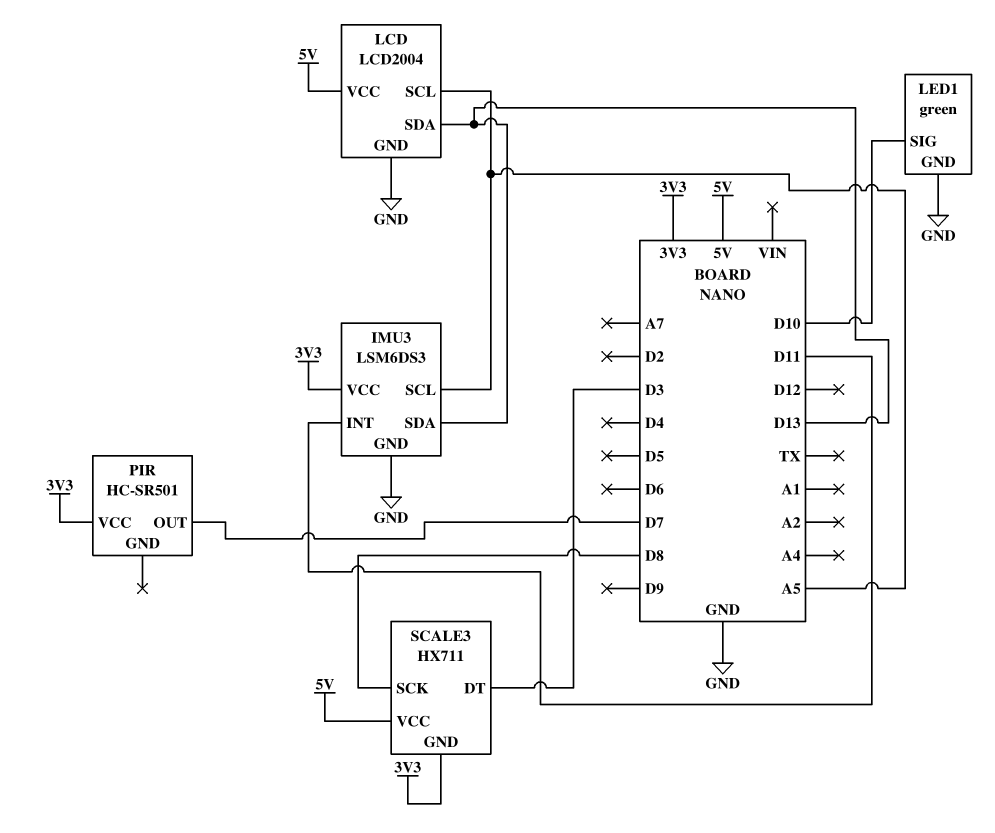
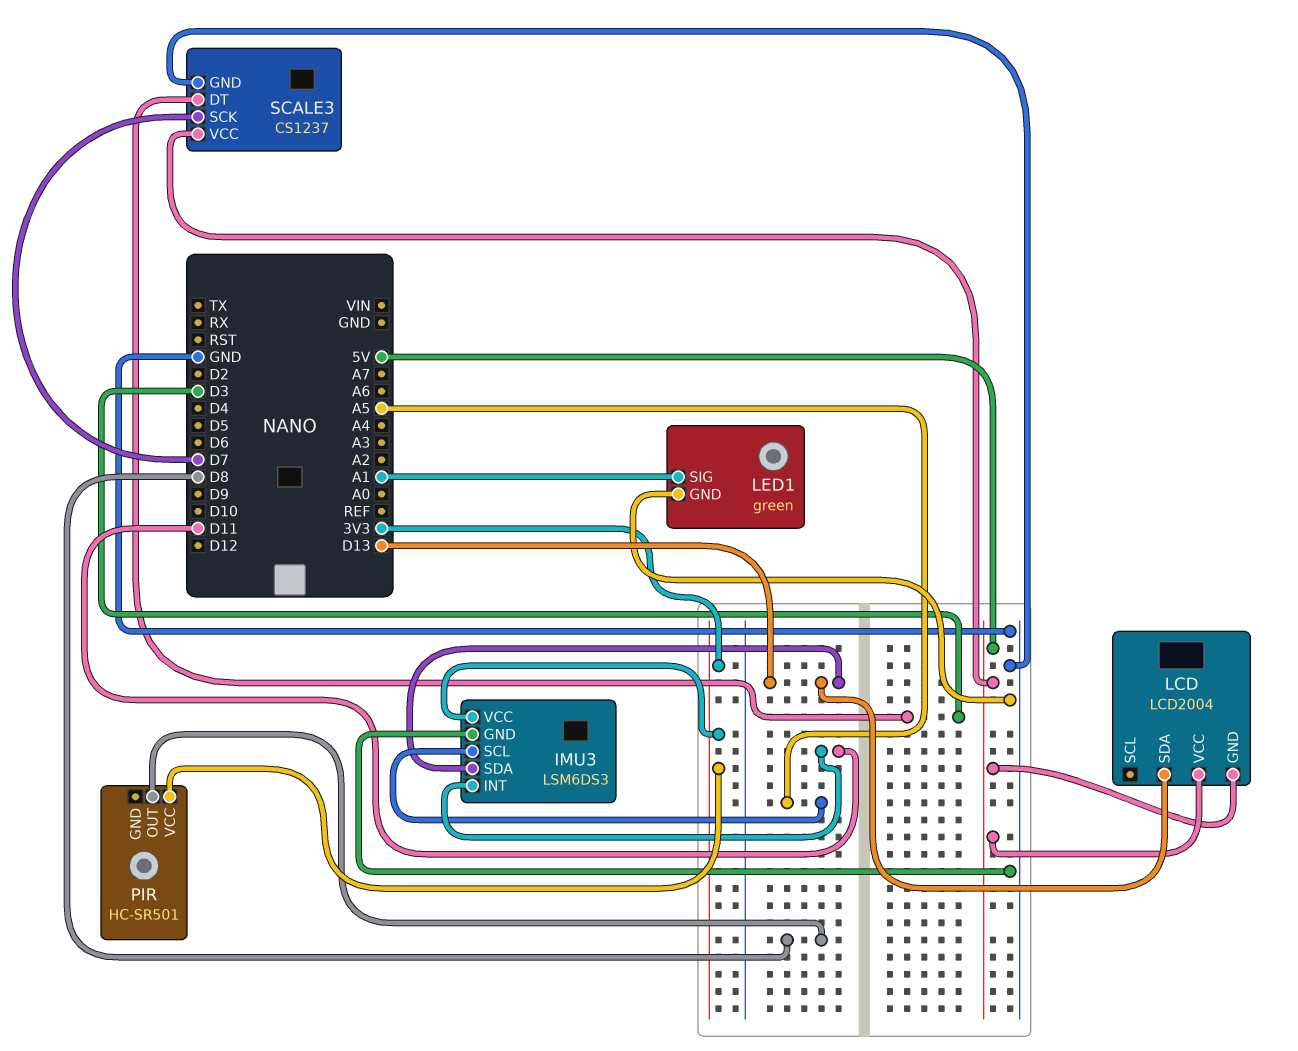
LCD pin GND: GND -> 5V
LCD pin SCL: A5 -> none
LED1 pin SIG: D10 -> A1
PIR pin OUT: D7 -> D8
SCALE3: HX711 -> CS1237
SCALE3 pin GND: 3V3 -> GND
SCALE3 pin SCK: D8 -> D7

